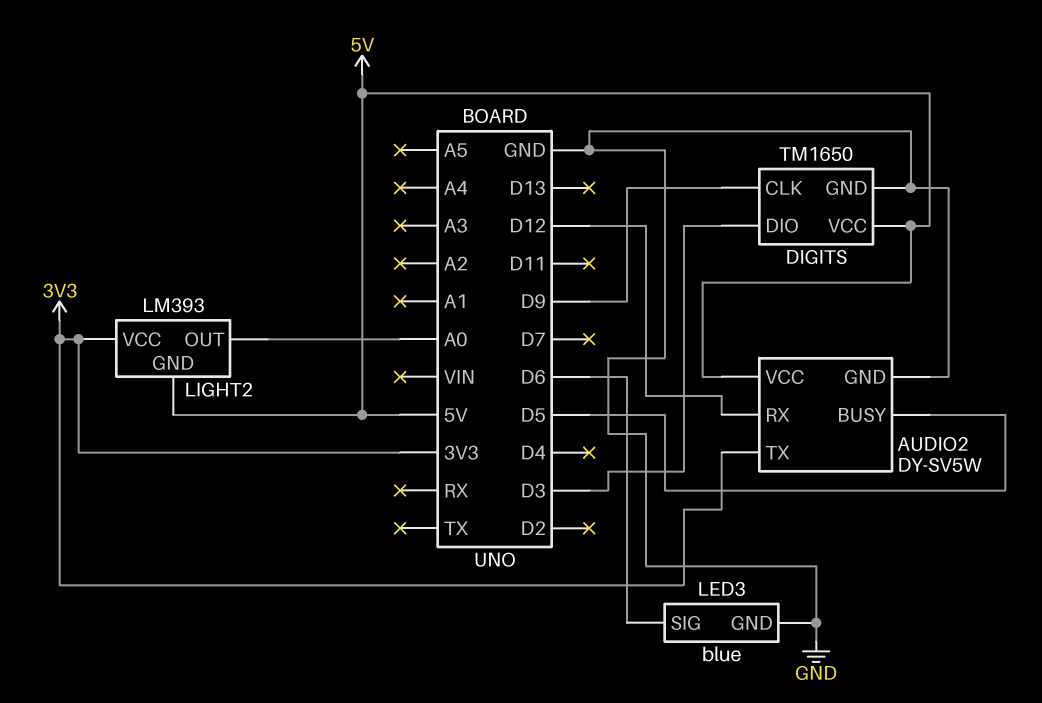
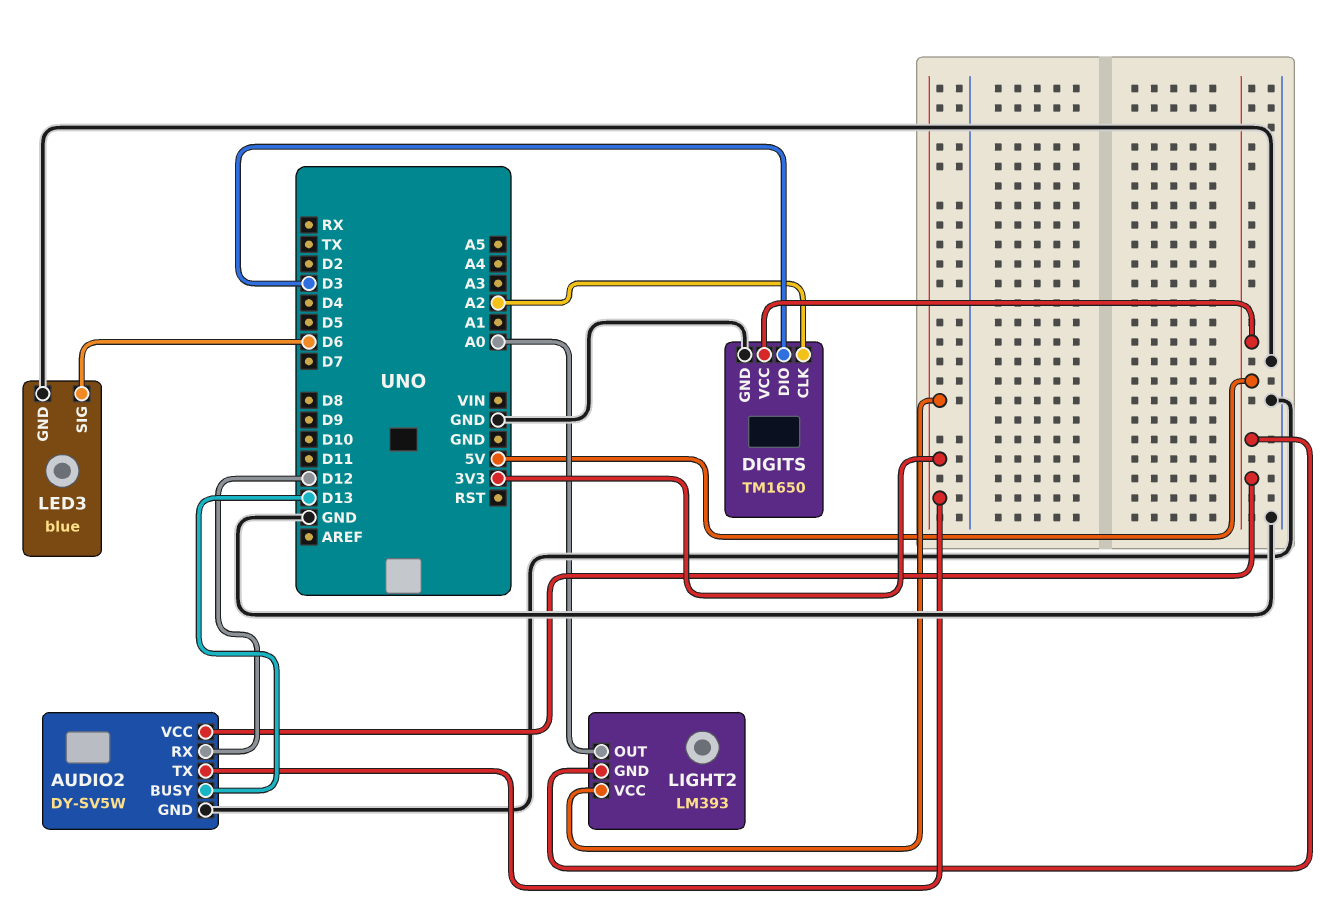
AUDIO2 pin BUSY: D5 -> D13
DIGITS pin CLK: D9 -> A2

